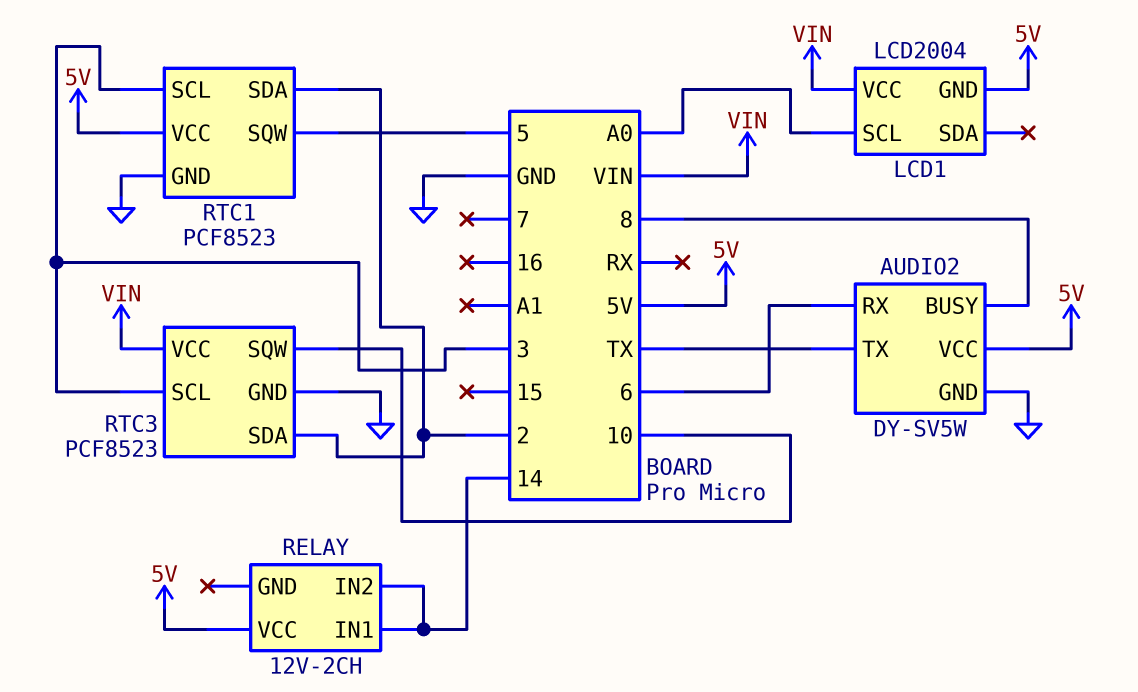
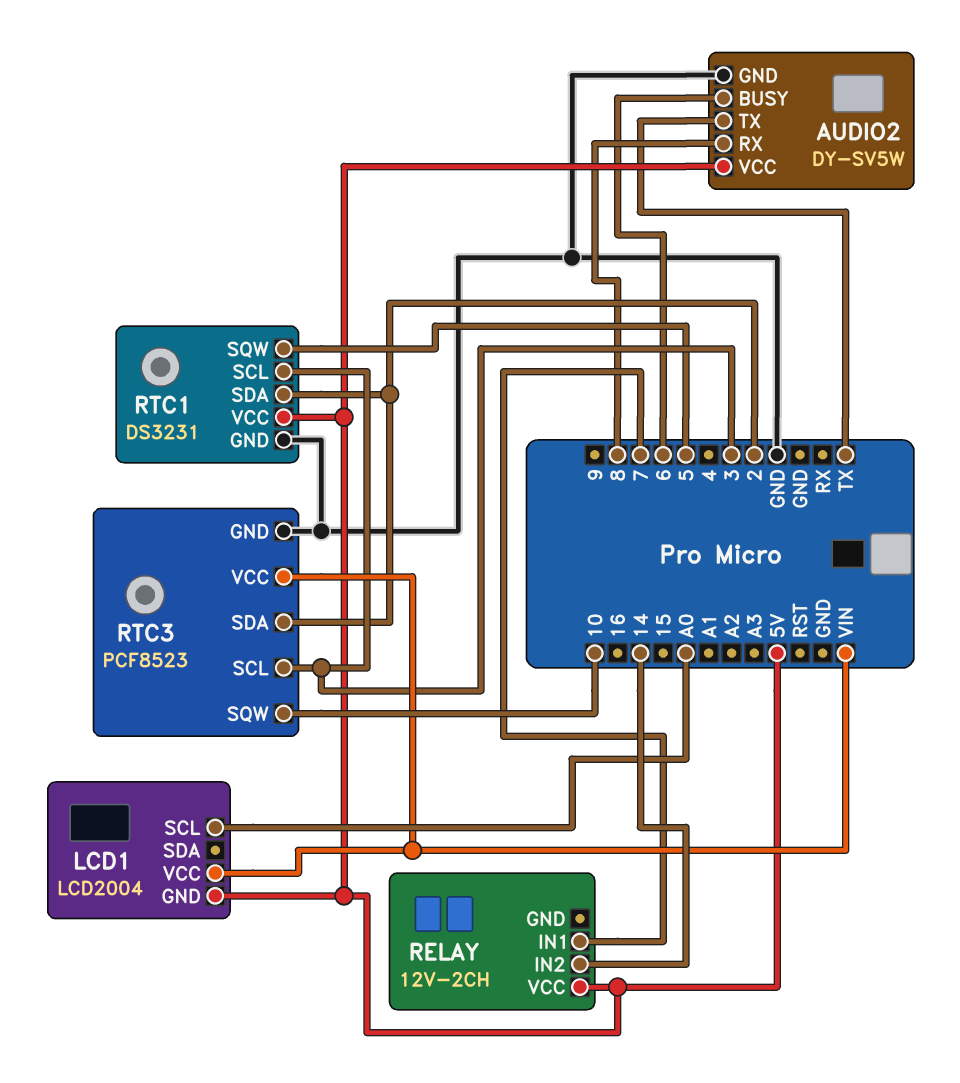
AUDIO2 pin BUSY: 8 -> 6
AUDIO2 pin RX: 6 -> 8
RELAY pin IN1: 14 -> 7
RTC1: PCF8523 -> DS3231

